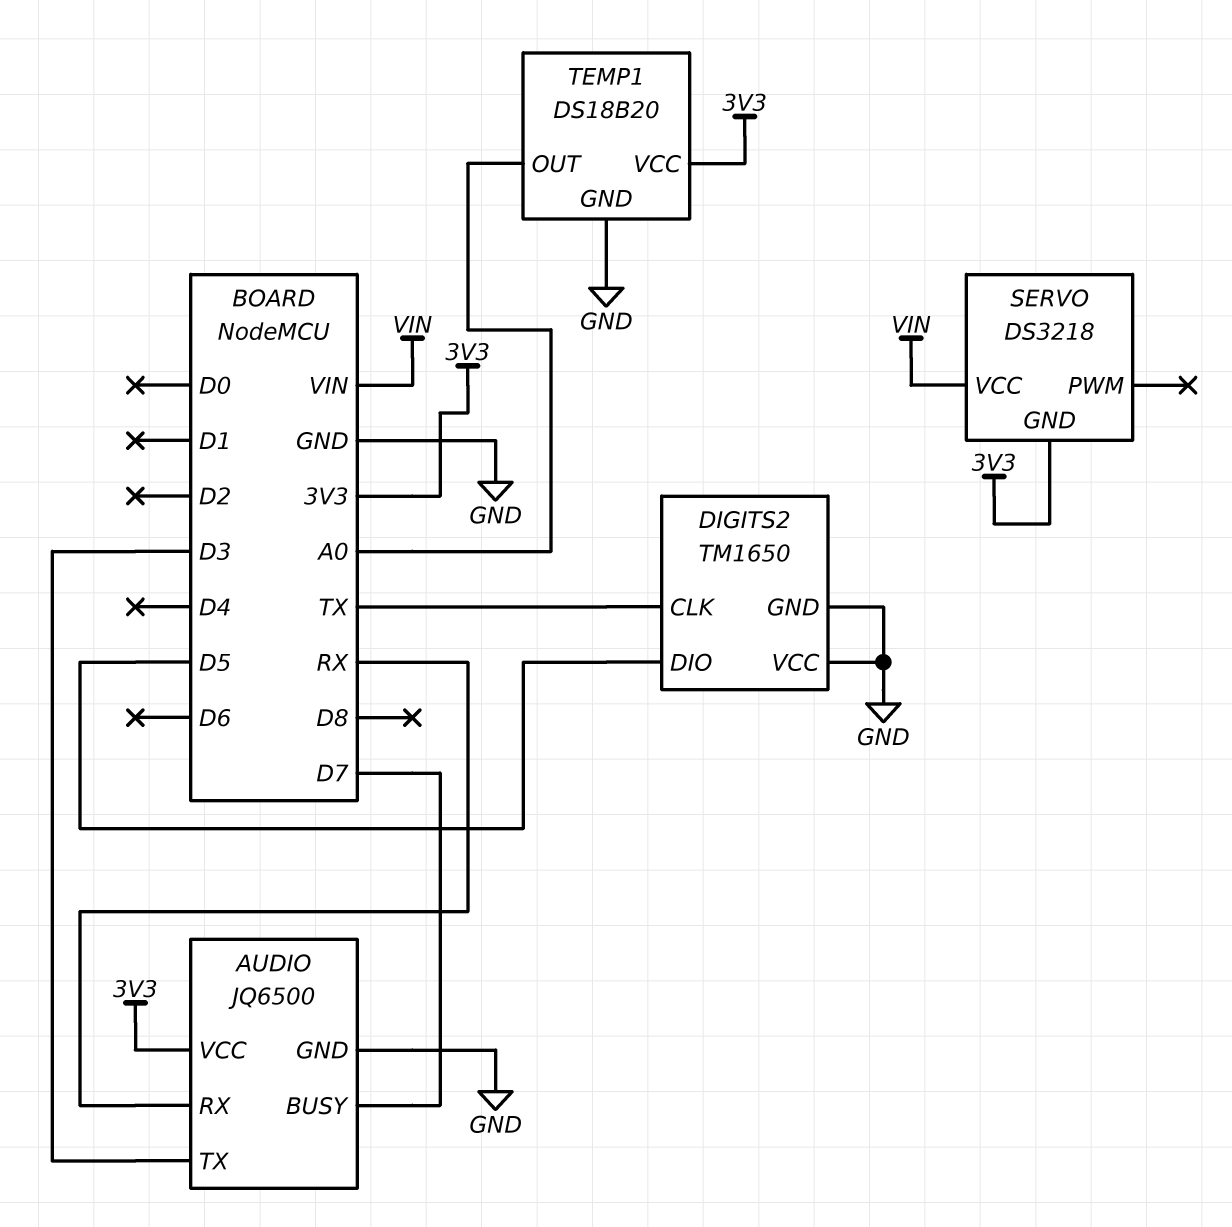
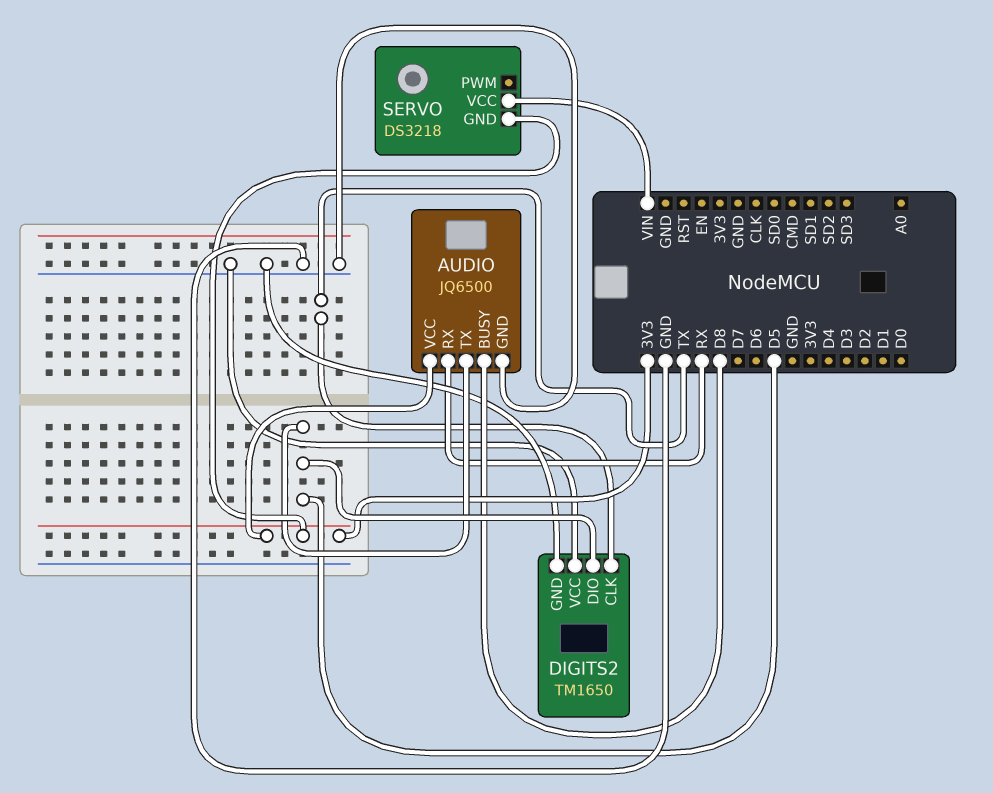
AUDIO pin BUSY: D7 -> D8
AUDIO pin TX: D3 -> D5
TEMP1: DS18B20 -> none
TEMP1 pin GND: GND -> none
TEMP1 pin OUT: A0 -> none
TEMP1 pin VCC: 3V3 -> none

